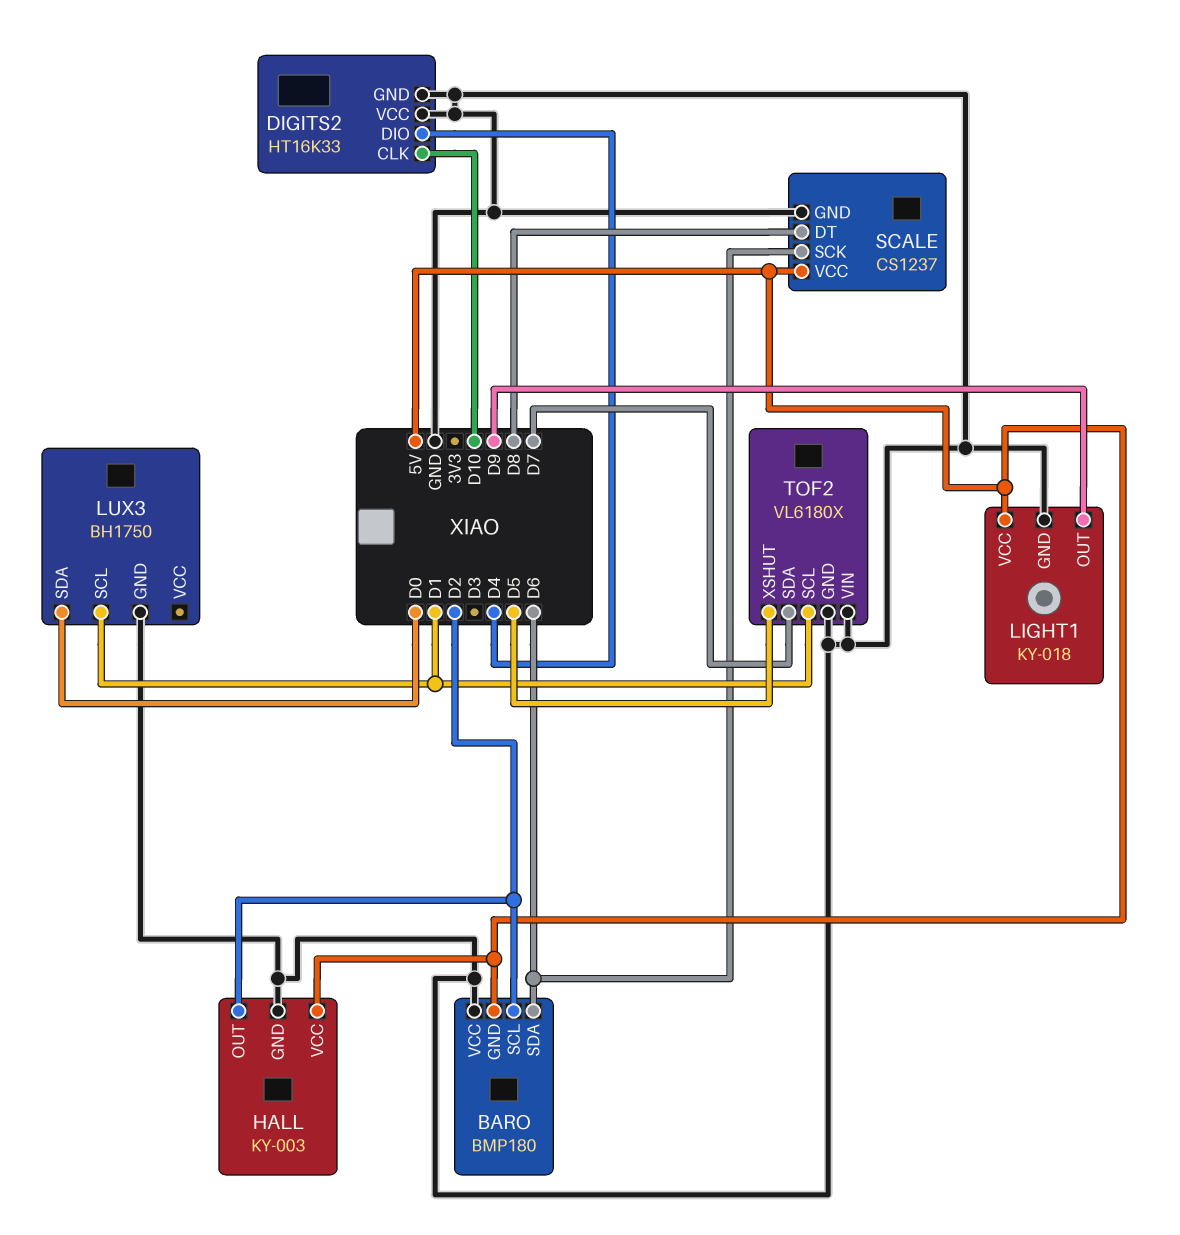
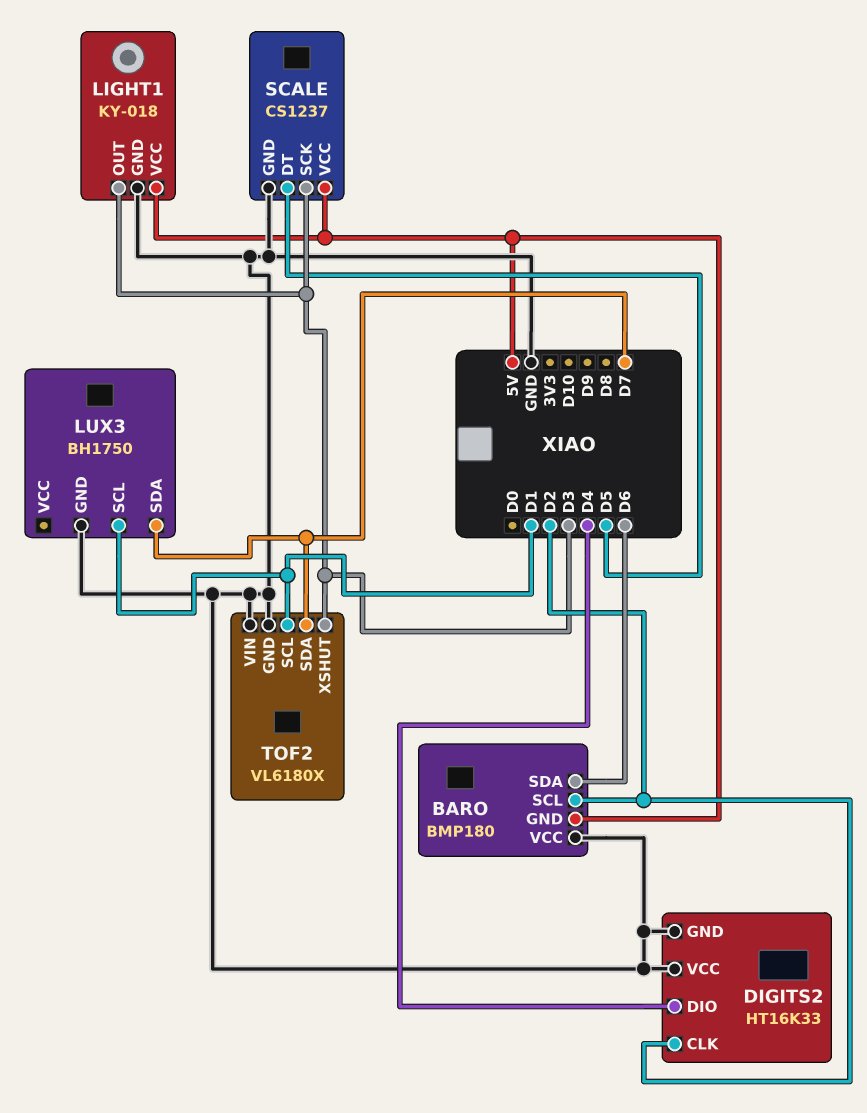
DIGITS2 pin CLK: D10 -> D2
HALL: KY-003 -> none
HALL pin GND: GND -> none
HALL pin OUT: D2 -> none
HALL pin VCC: 5V -> none
LIGHT1 pin OUT: D9 -> D3
LUX3 pin SDA: D0 -> D7
SCALE pin DT: D8 -> D5
SCALE pin SCK: D6 -> D3
TOF2 pin XSHUT: D5 -> D3

